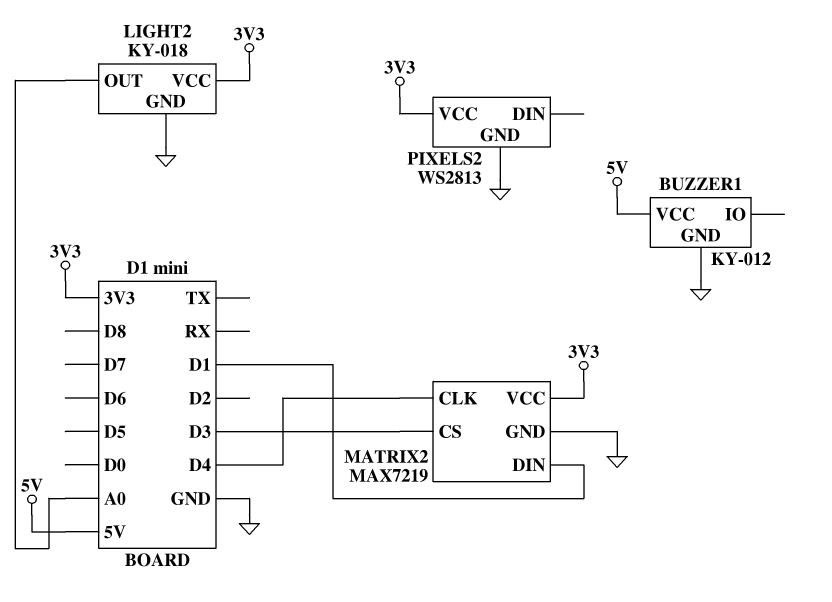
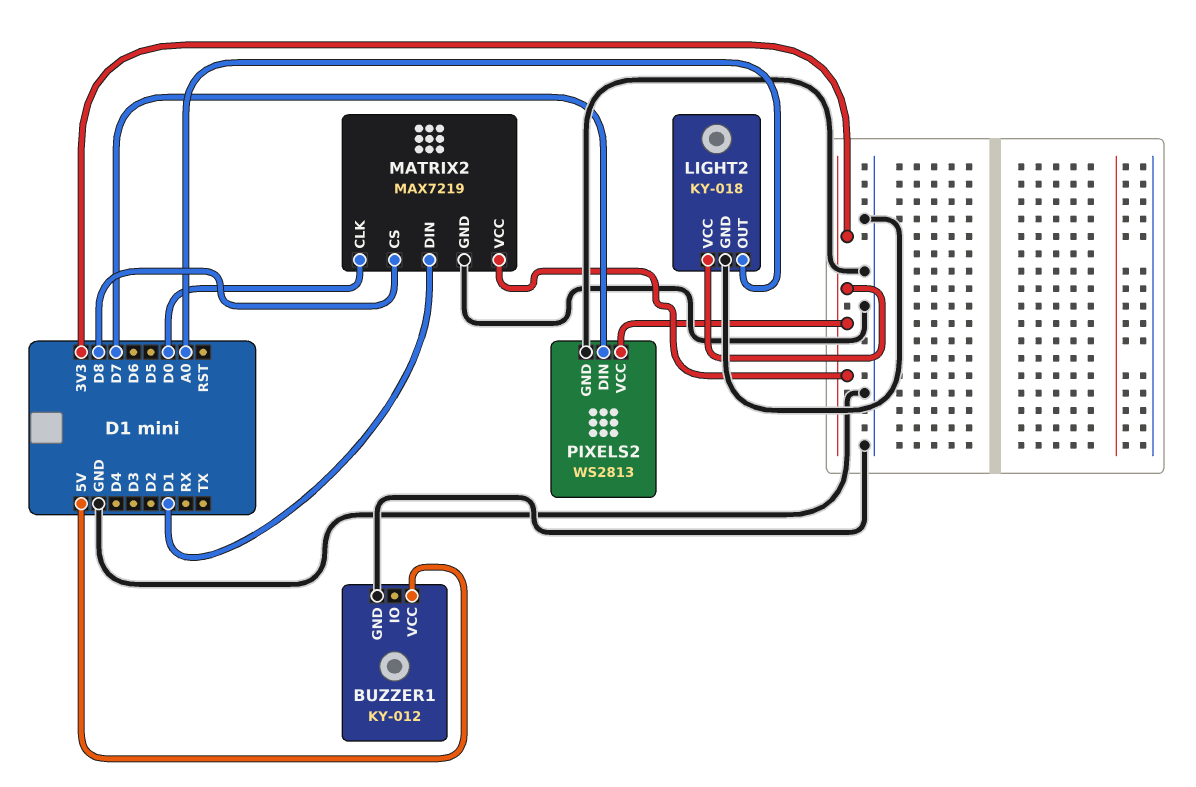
MATRIX2 pin CLK: D4 -> D0
MATRIX2 pin CS: D3 -> D8
PIXELS2 pin DIN: none -> D7

